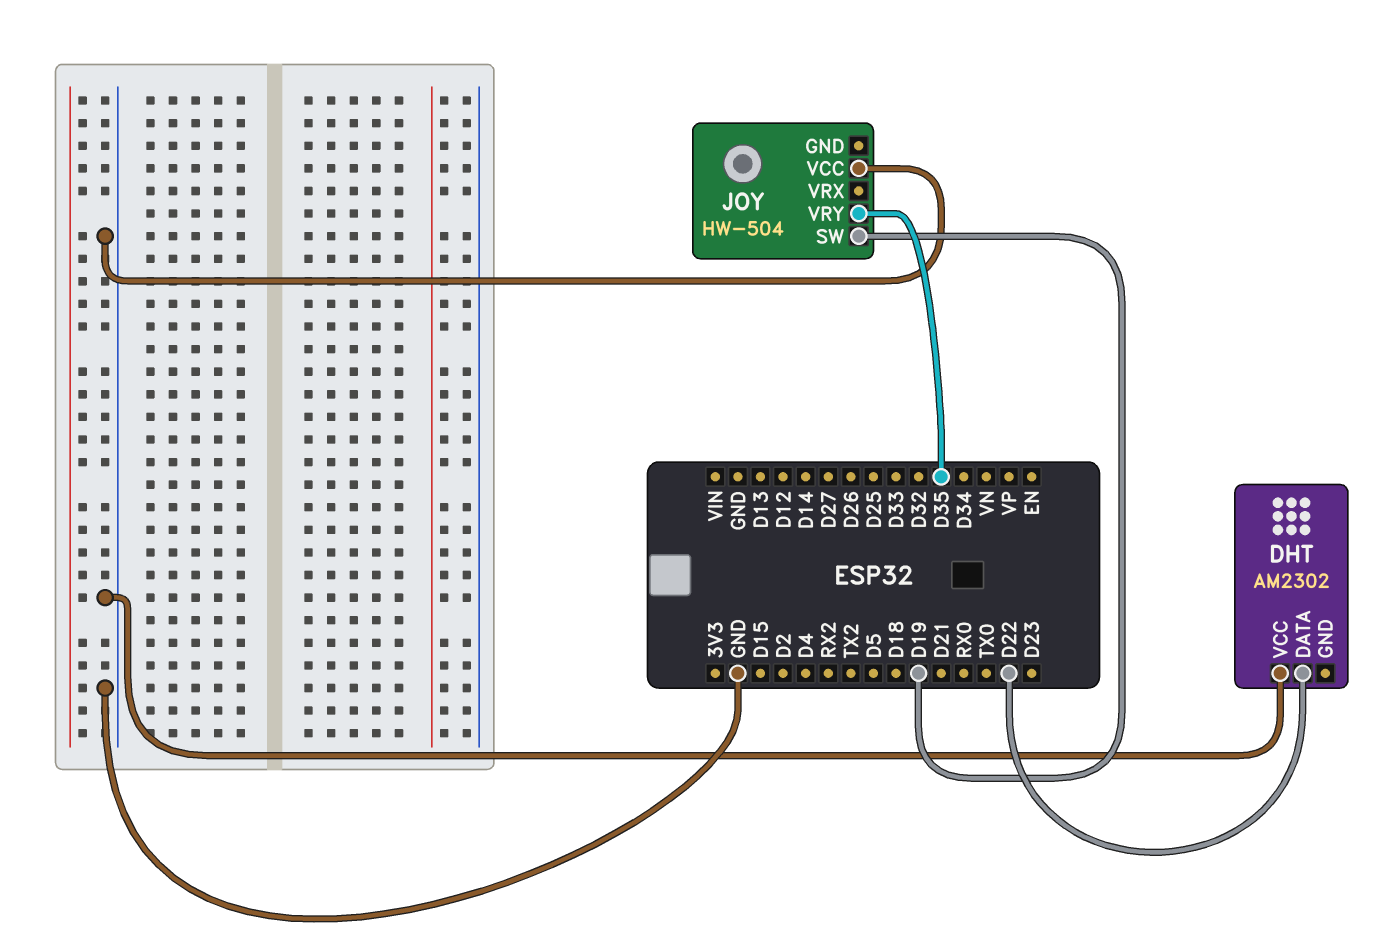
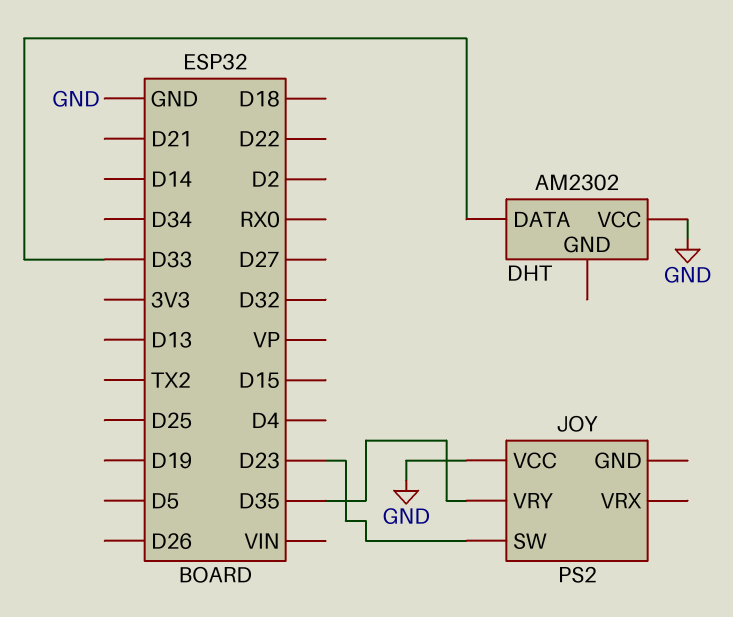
DHT pin DATA: D22 -> D33
JOY: HW-504 -> PS2
JOY pin SW: D19 -> D23

